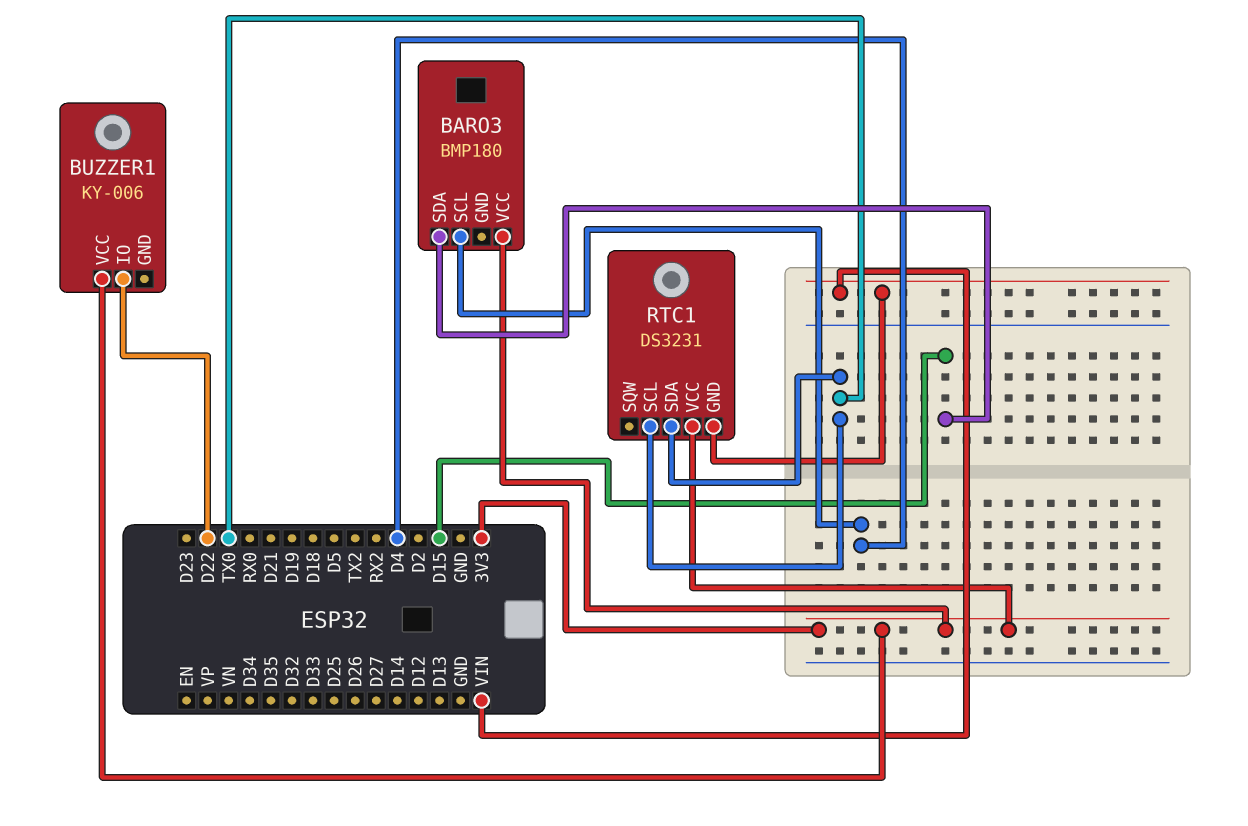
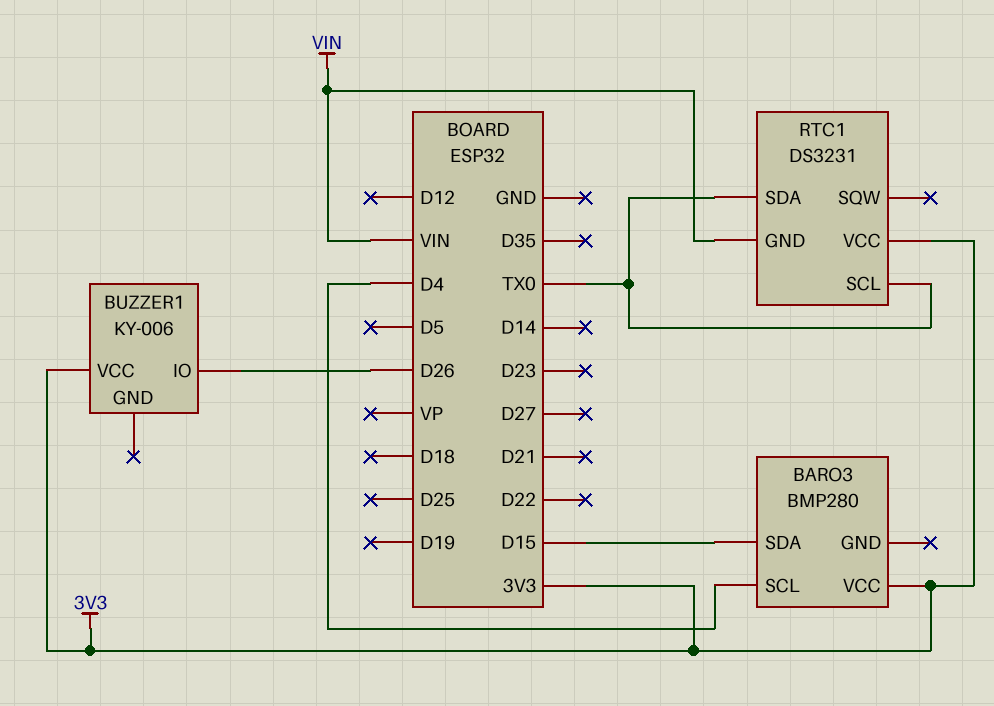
BARO3: BMP180 -> BMP280
BUZZER1 pin IO: D22 -> D26

